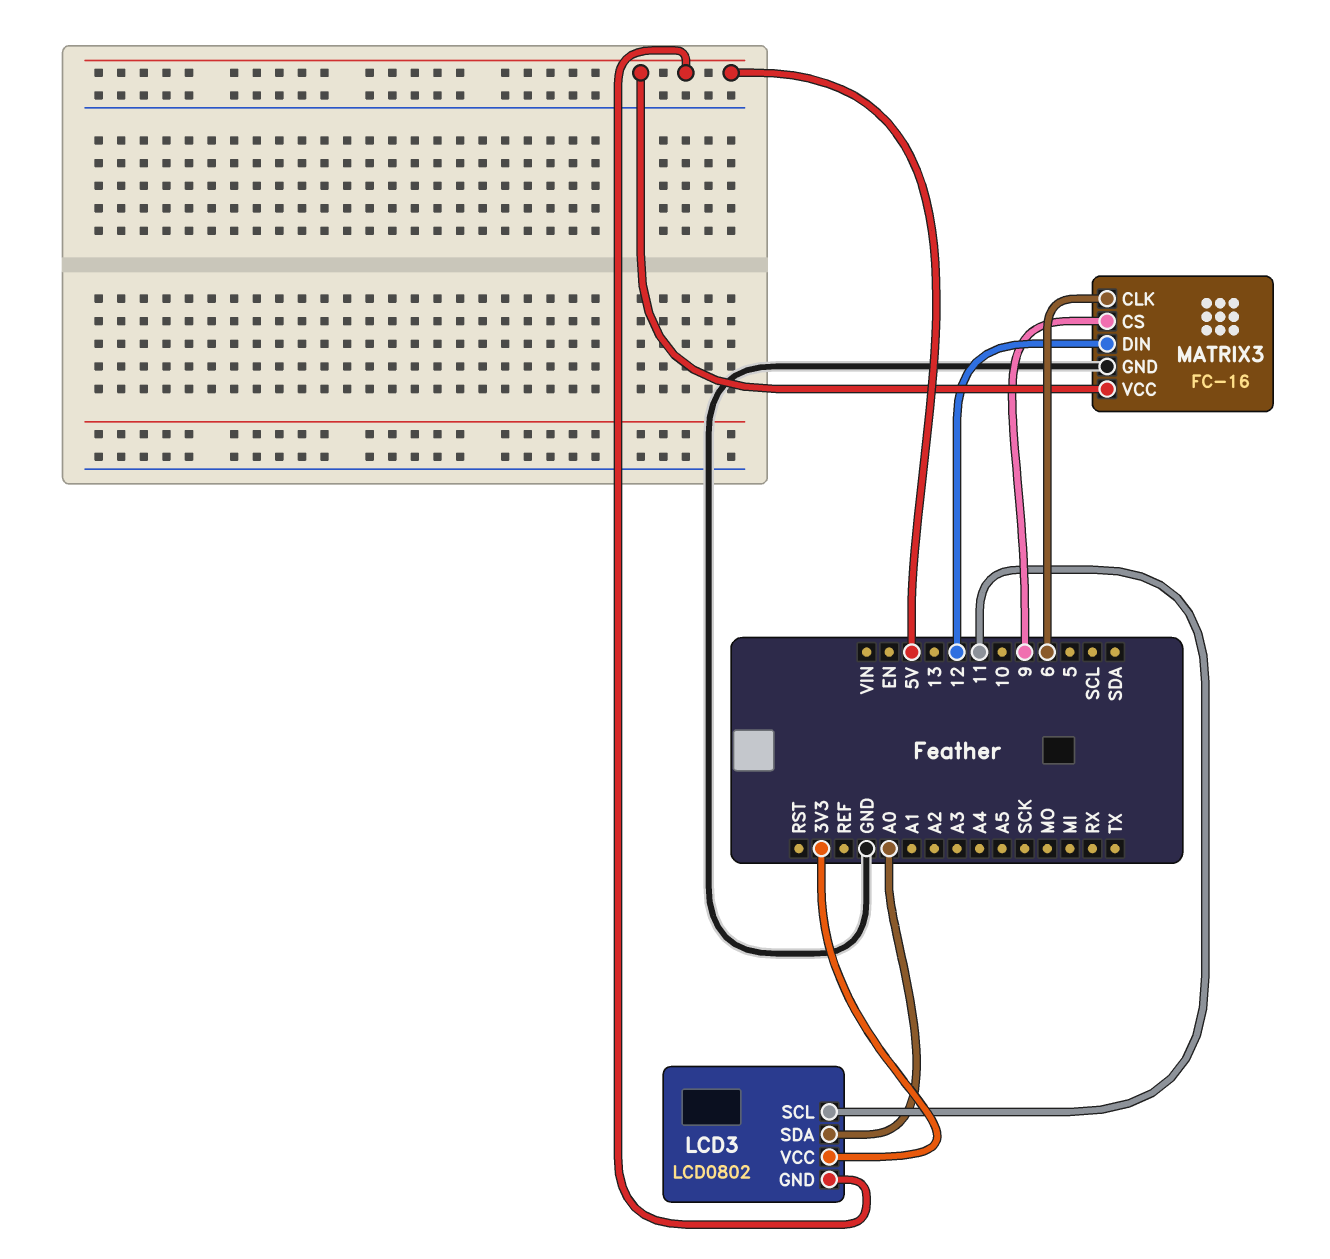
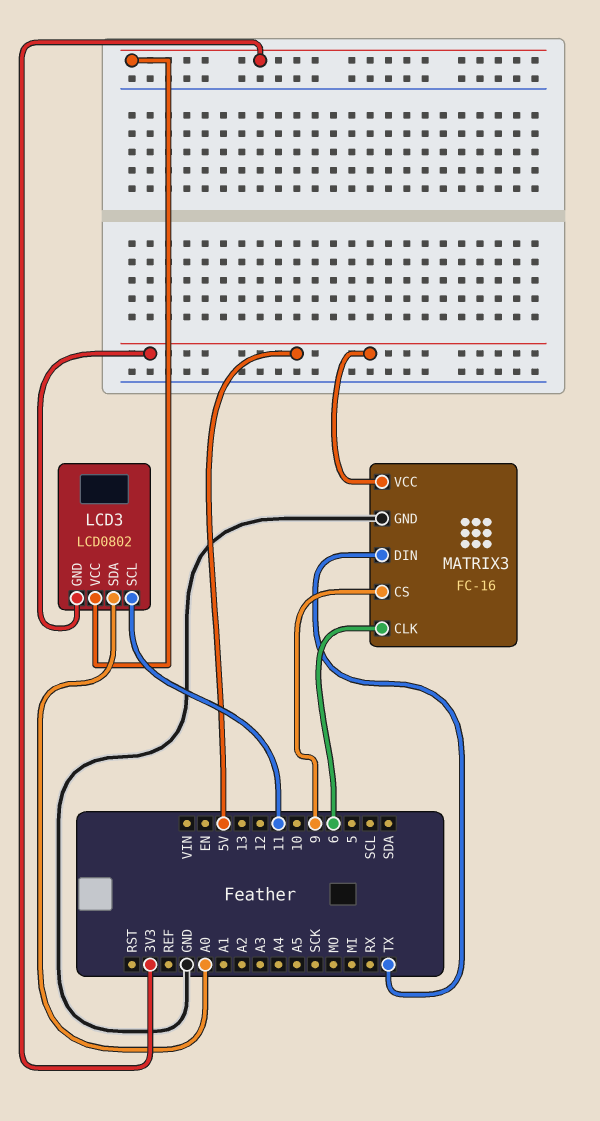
MATRIX3 pin DIN: 12 -> TX

